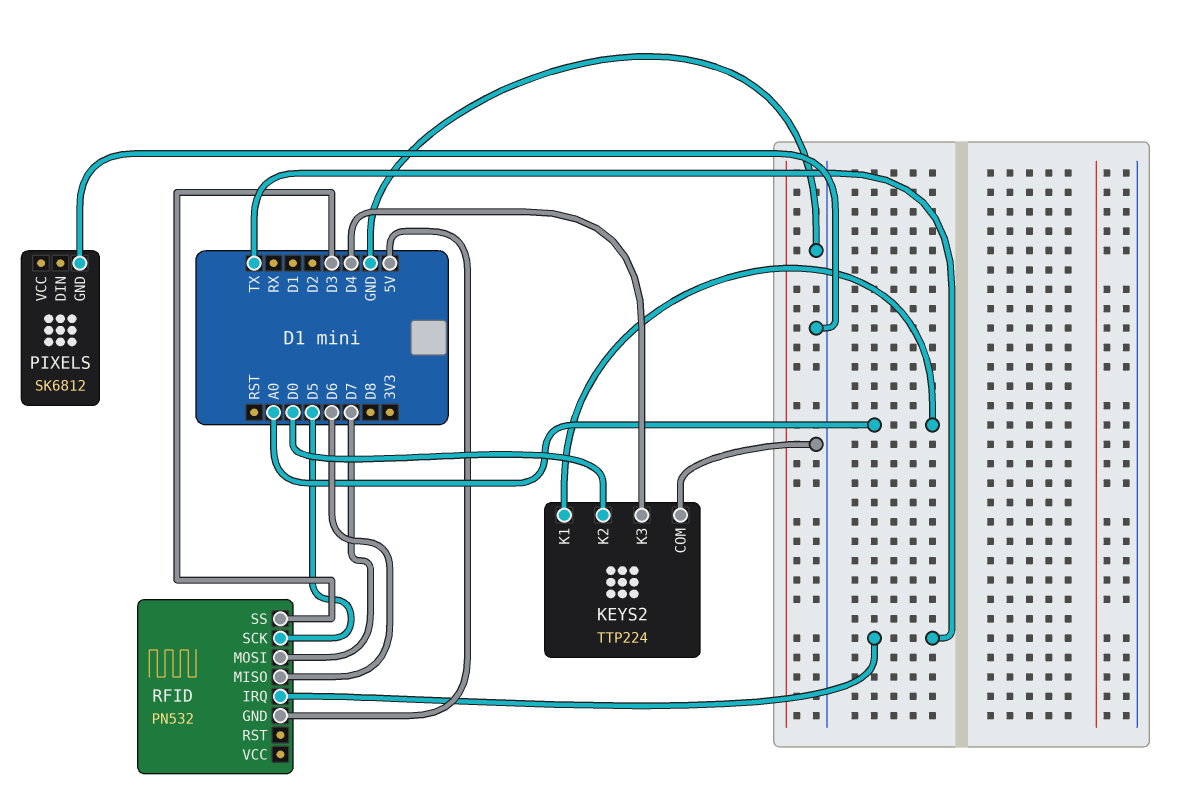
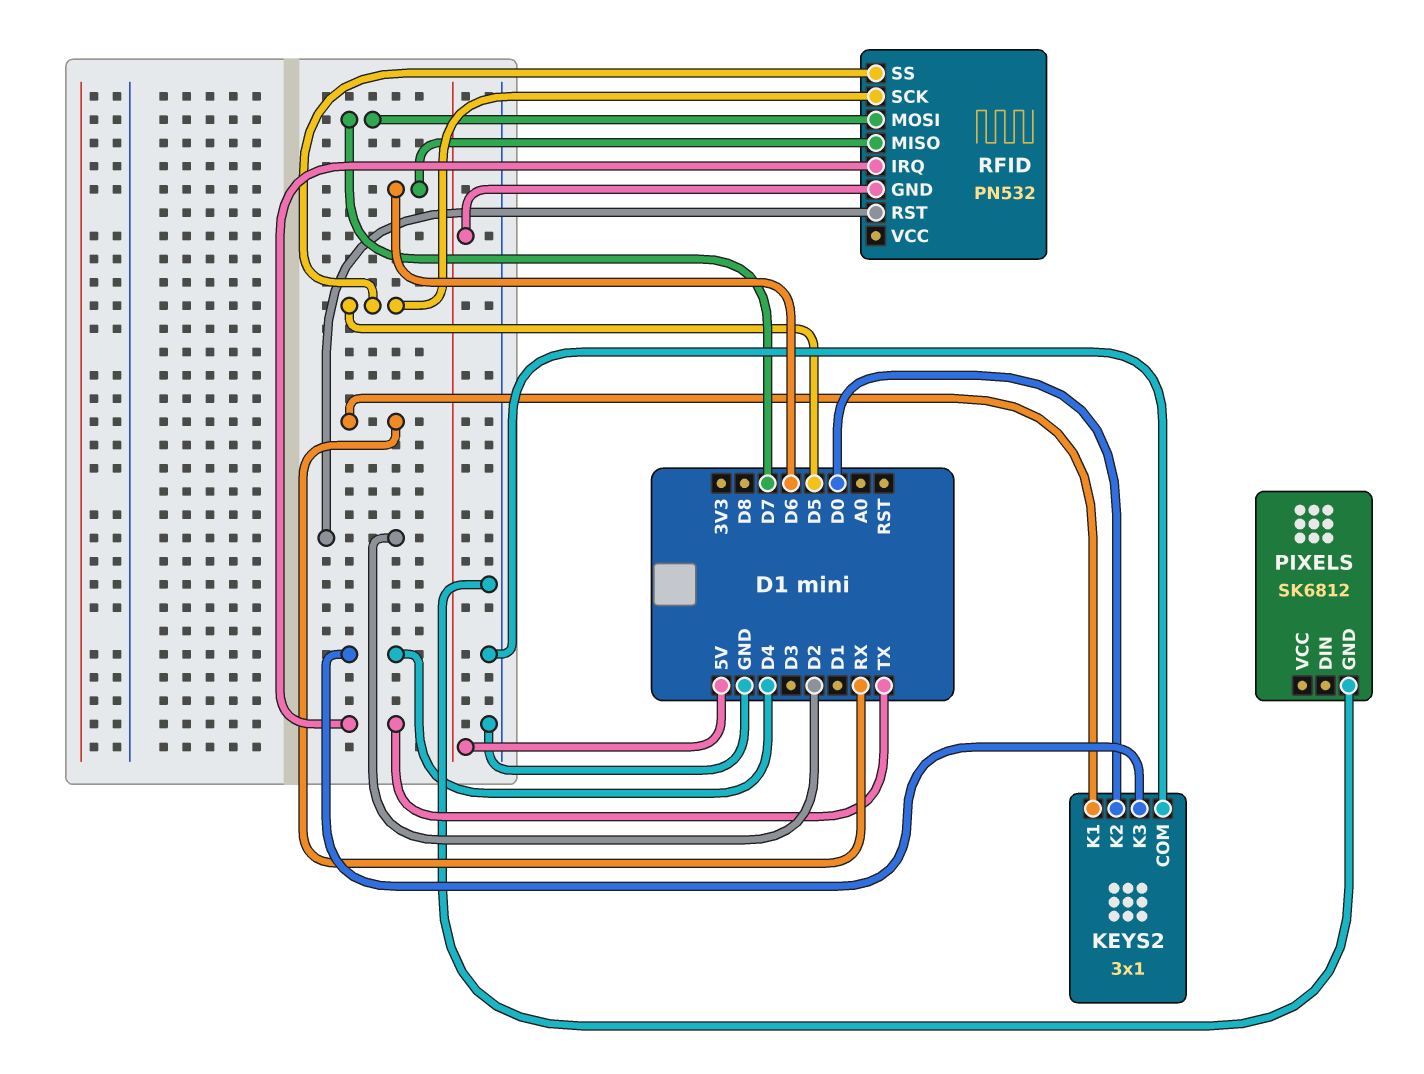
KEYS2: TTP224 -> 3x1
KEYS2 pin K1: A0 -> RX
RFID pin RST: none -> D2
RFID pin SS: D3 -> D5

